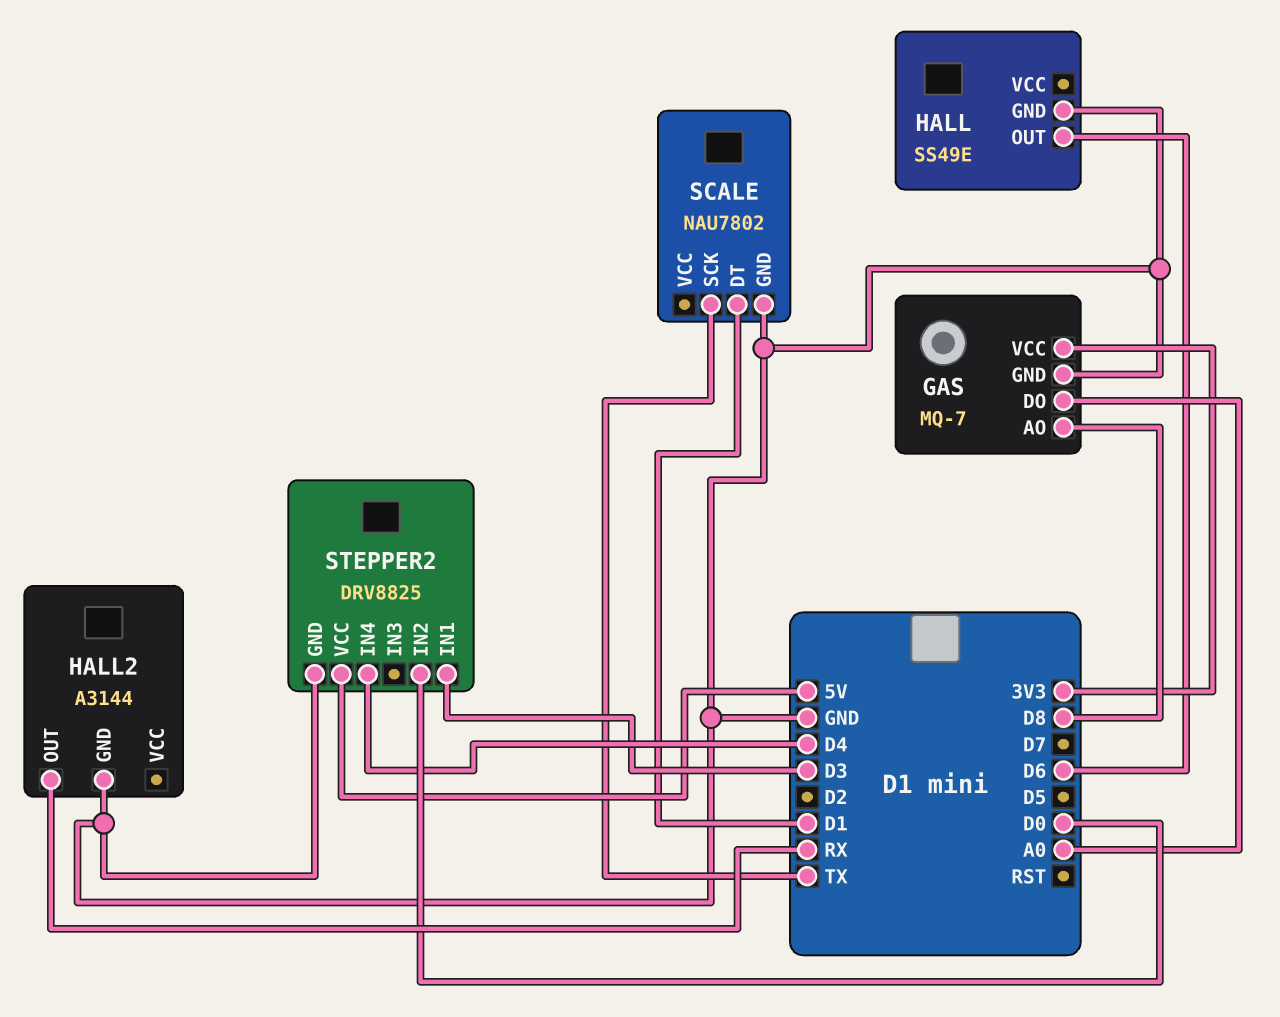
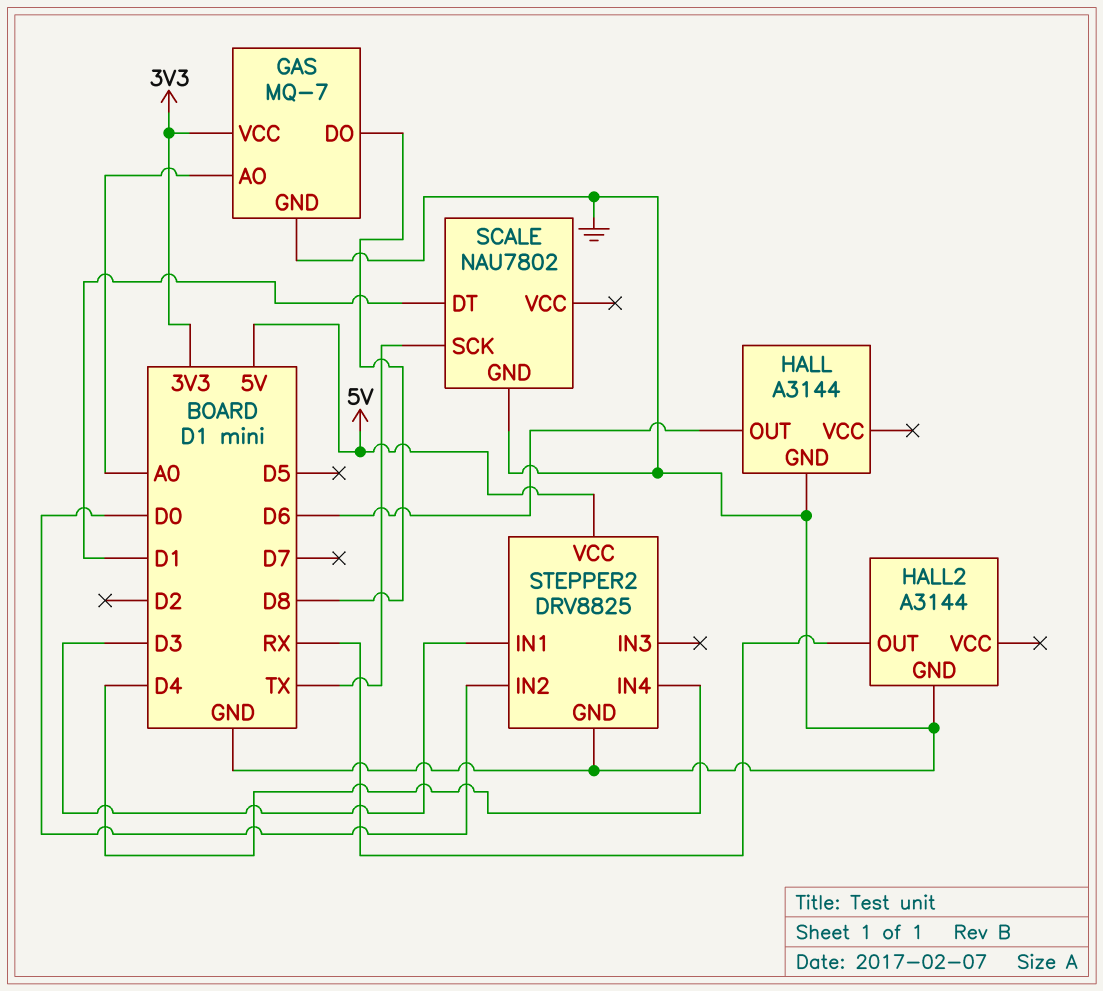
GAS pin AO: D8 -> A0
GAS pin DO: A0 -> D8
HALL: SS49E -> A3144

